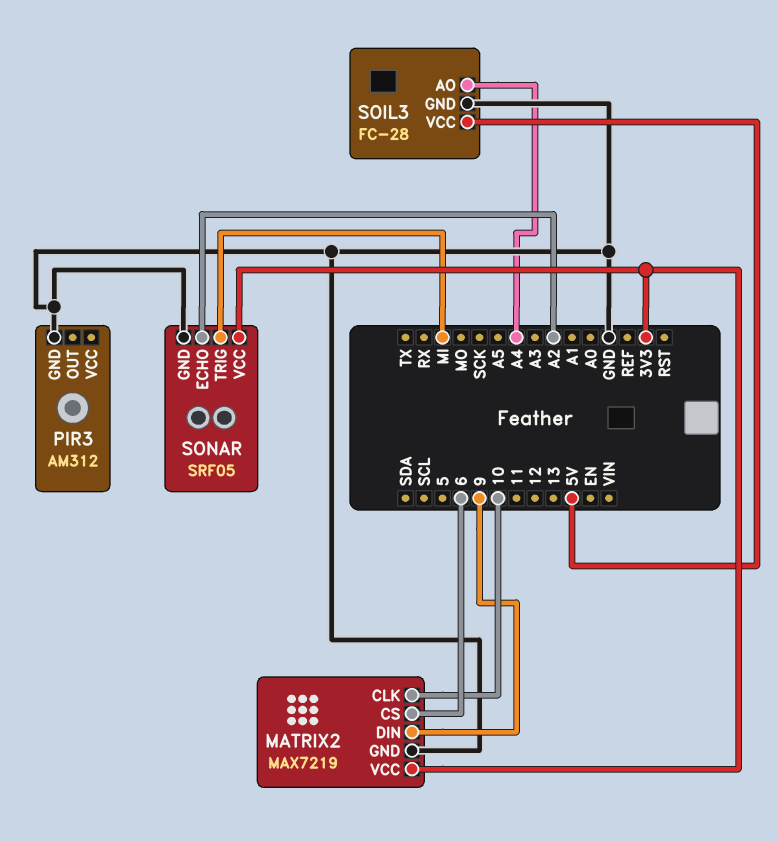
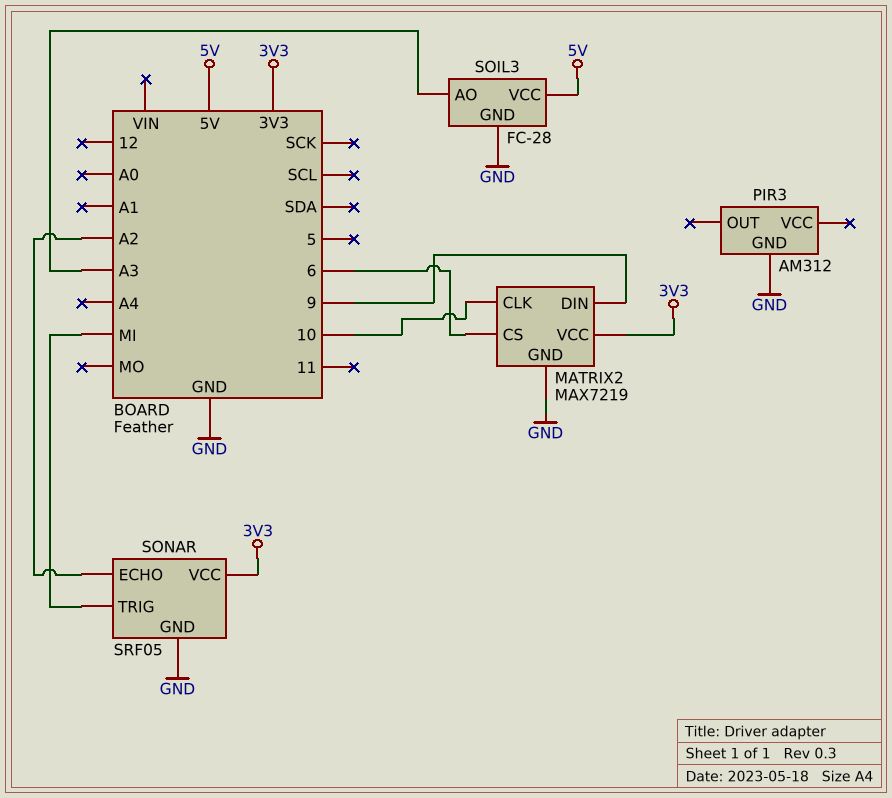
SOIL3 pin AO: A4 -> A3

